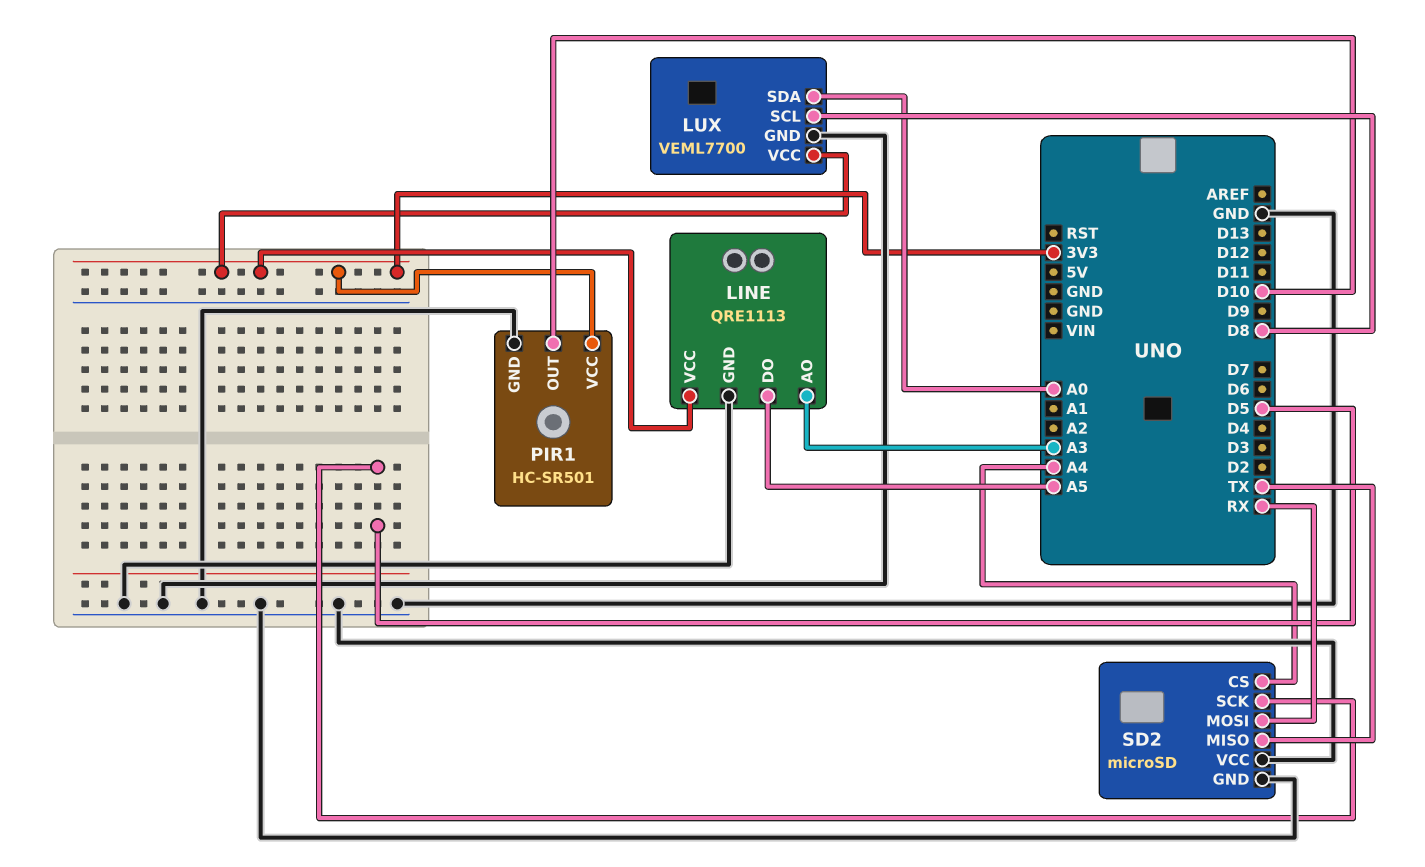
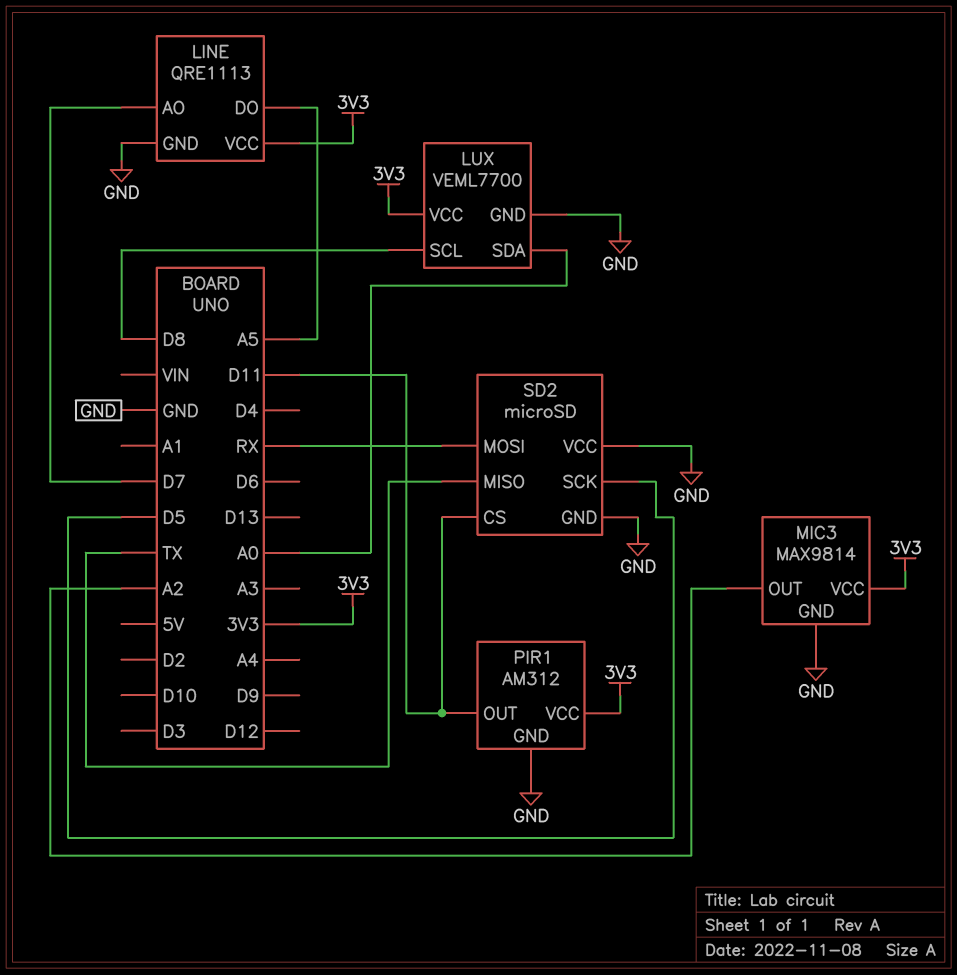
LINE pin AO: A3 -> D7
MIC3: none -> MAX9814
MIC3 pin GND: none -> GND
MIC3 pin OUT: none -> A2
MIC3 pin VCC: none -> 3V3
PIR1: HC-SR501 -> AM312
PIR1 pin OUT: D10 -> D11
SD2 pin CS: A4 -> D11

